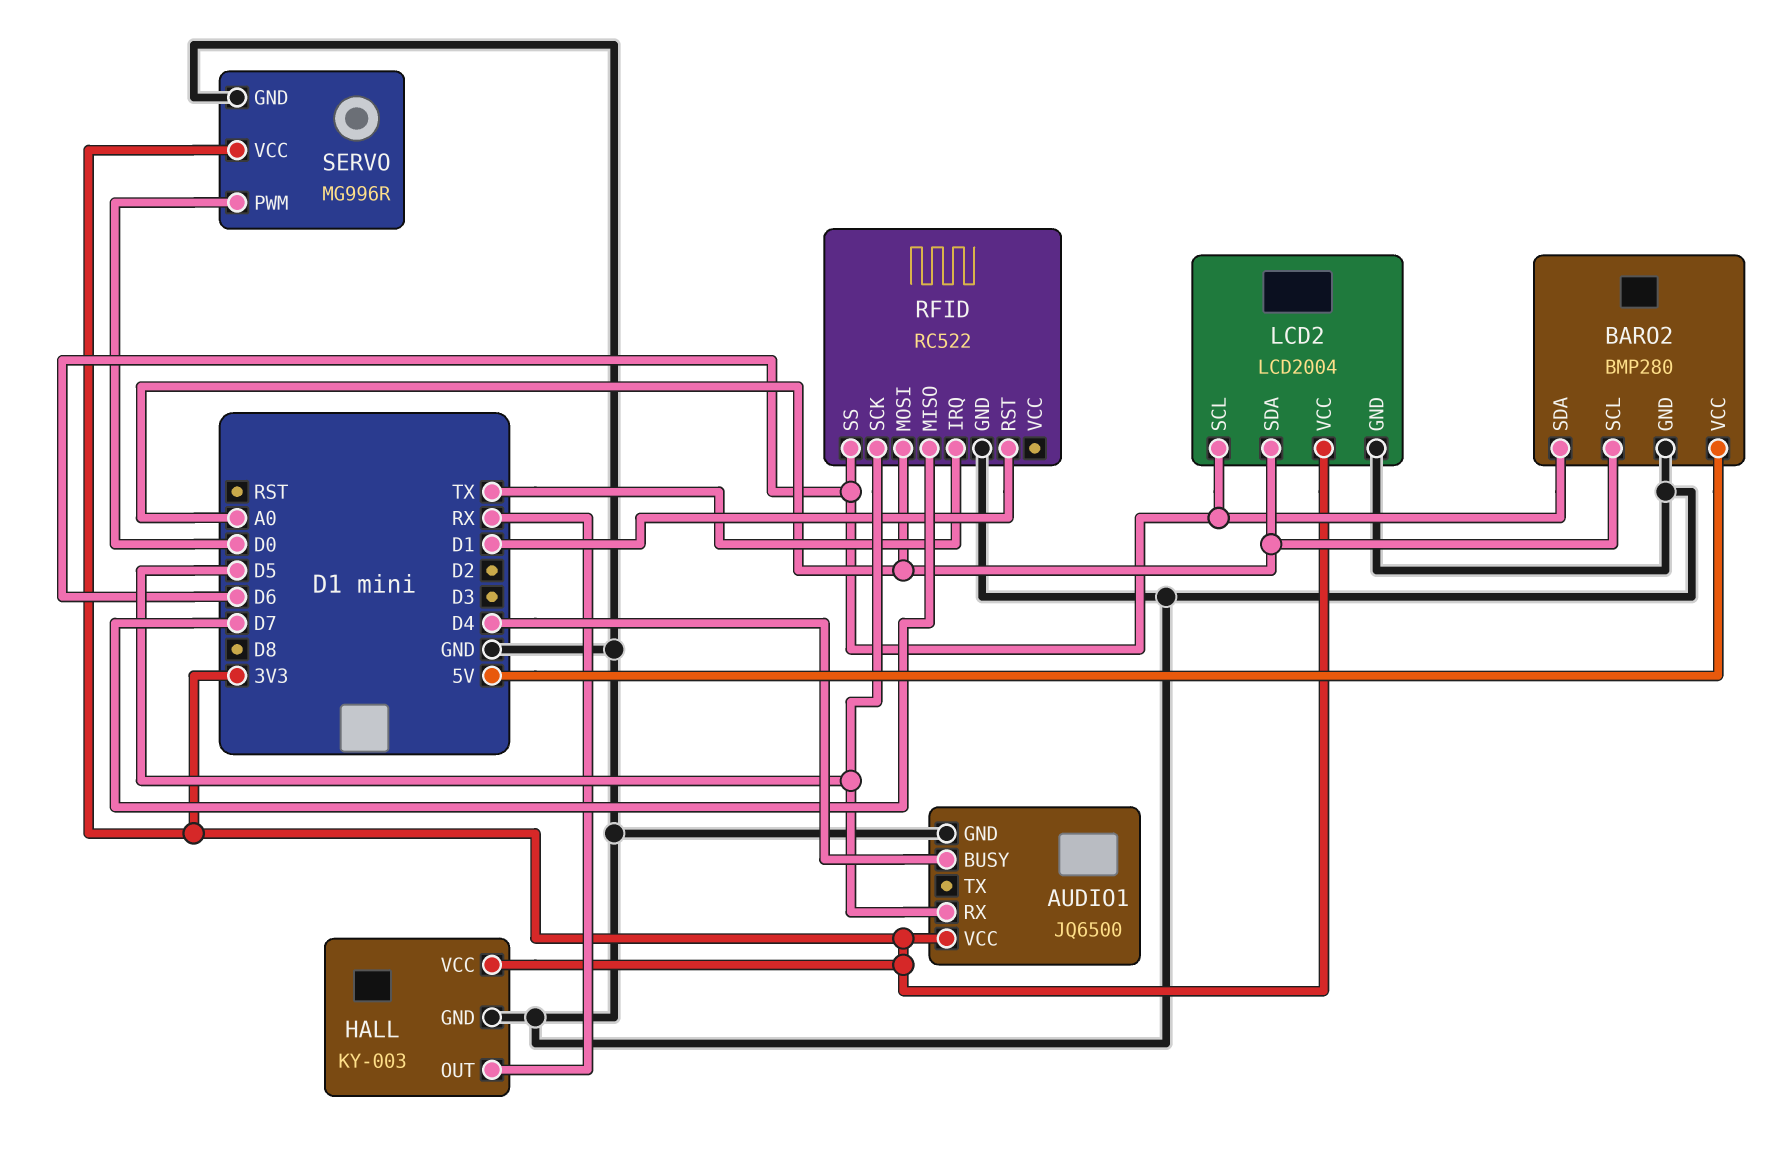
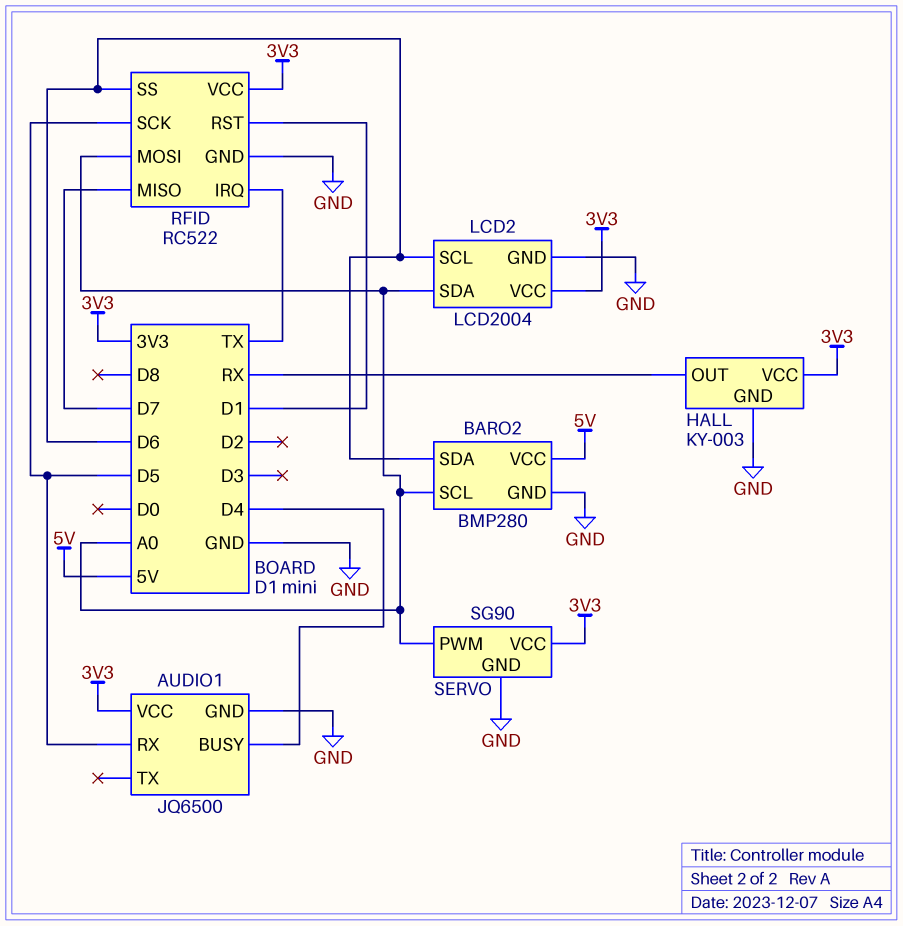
RFID pin VCC: none -> 3V3
SERVO: MG996R -> SG90
SERVO pin PWM: D0 -> A0

